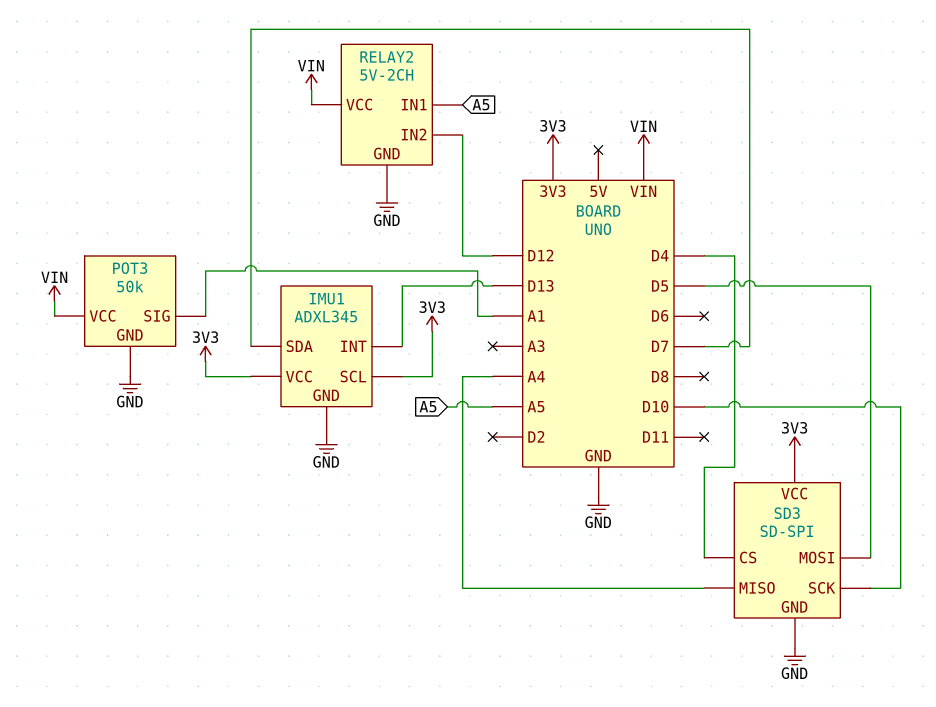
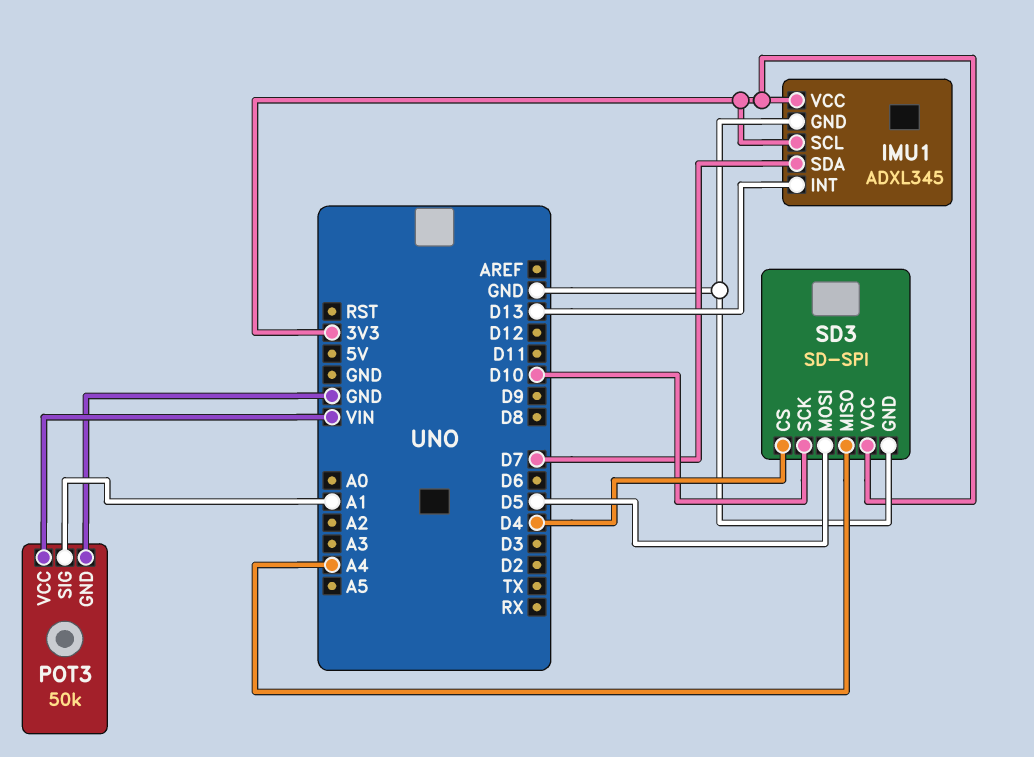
RELAY2: 5V-2CH -> none
RELAY2 pin GND: GND -> none
RELAY2 pin IN1: A5 -> none
RELAY2 pin IN2: D12 -> none
RELAY2 pin VCC: VIN -> none

